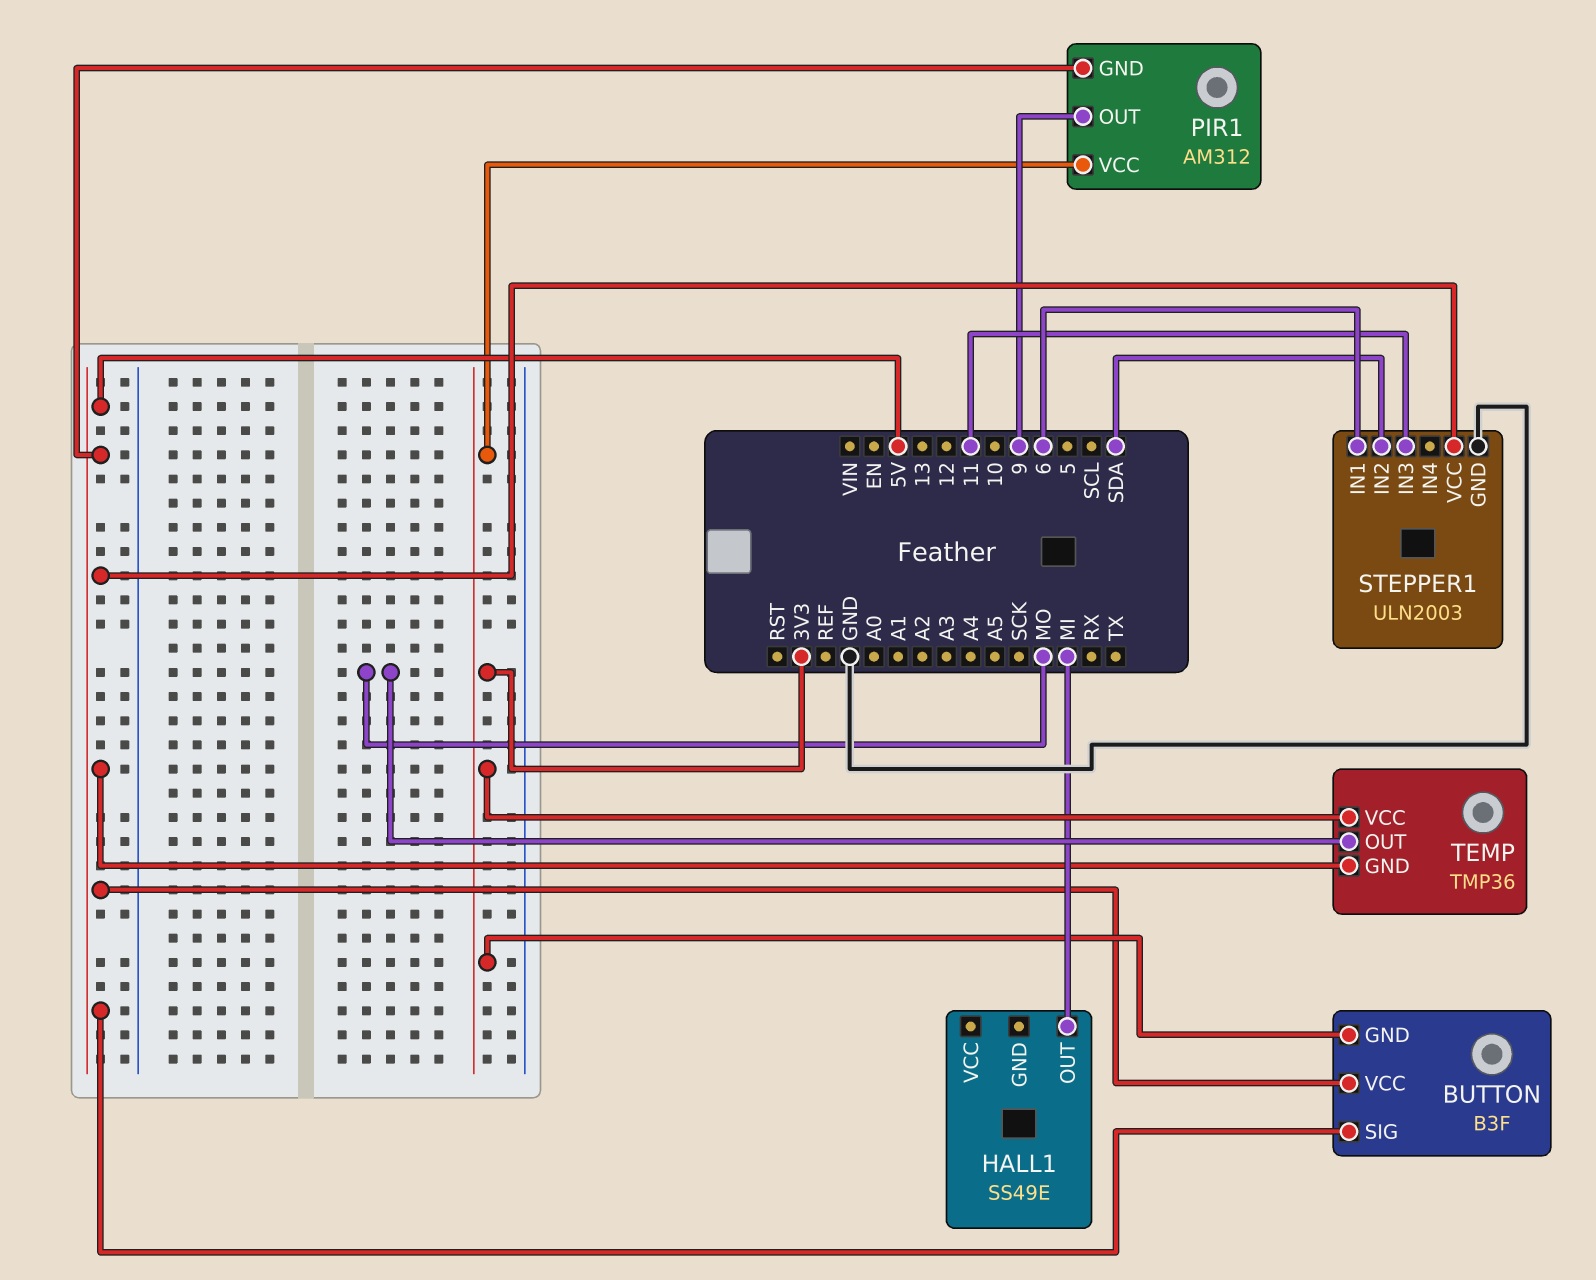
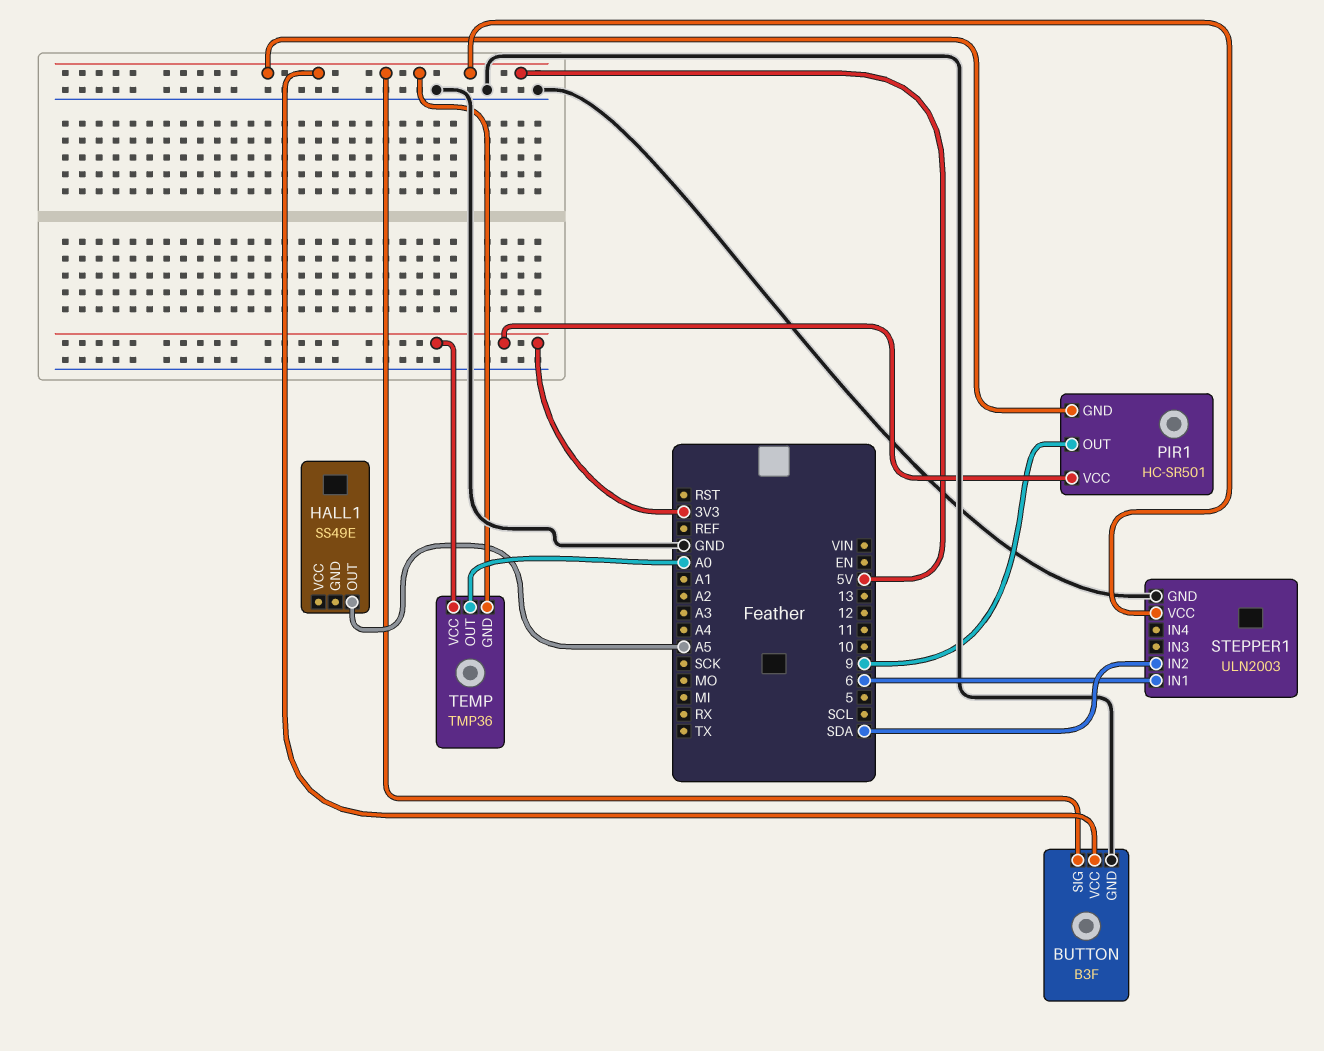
BUTTON pin GND: 3V3 -> GND
HALL1 pin OUT: MI -> A5
PIR1: AM312 -> HC-SR501
STEPPER1 pin IN3: 11 -> none
TEMP pin OUT: MO -> A0

